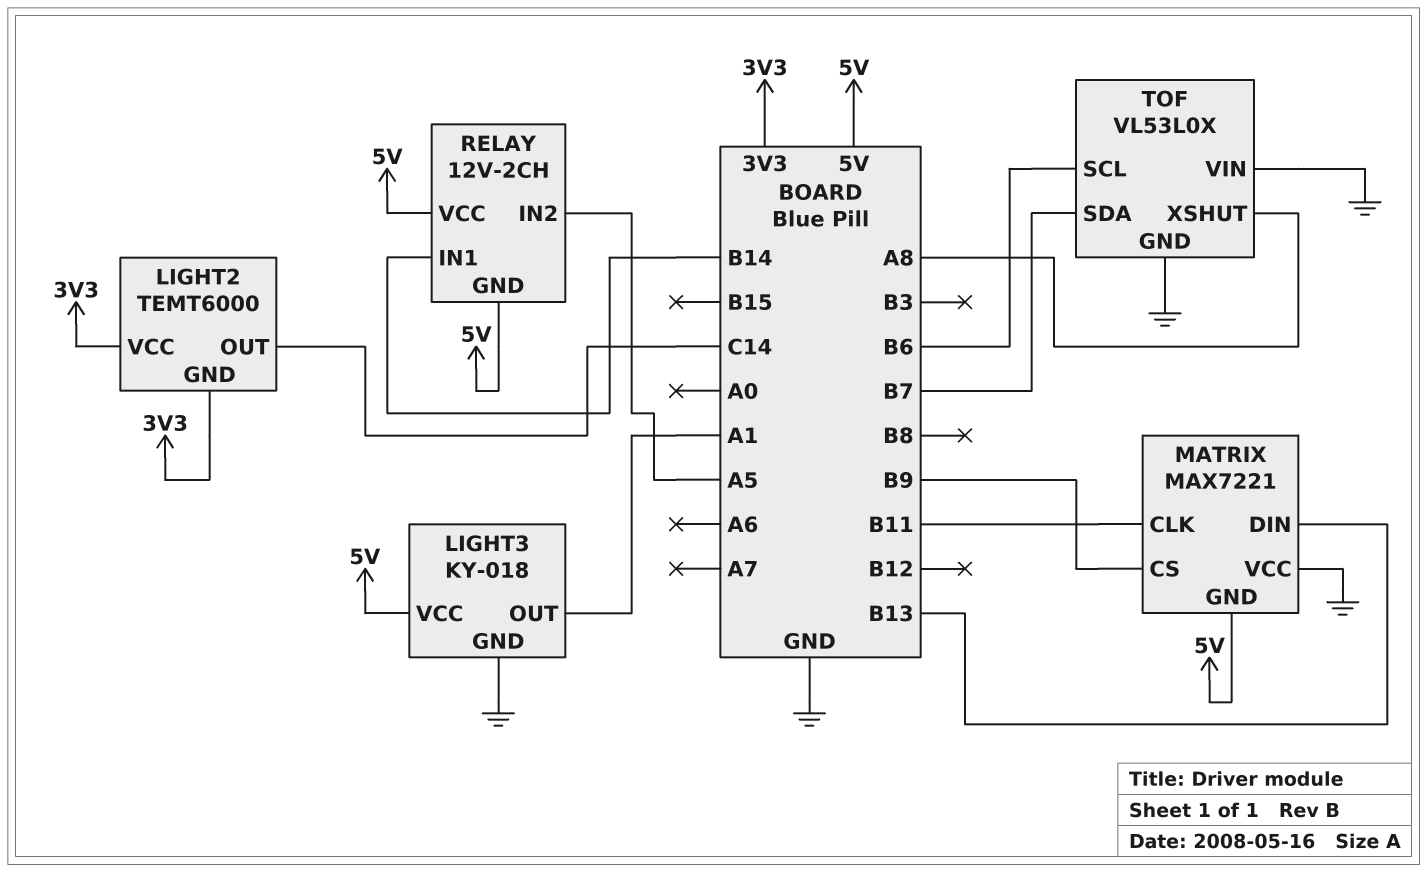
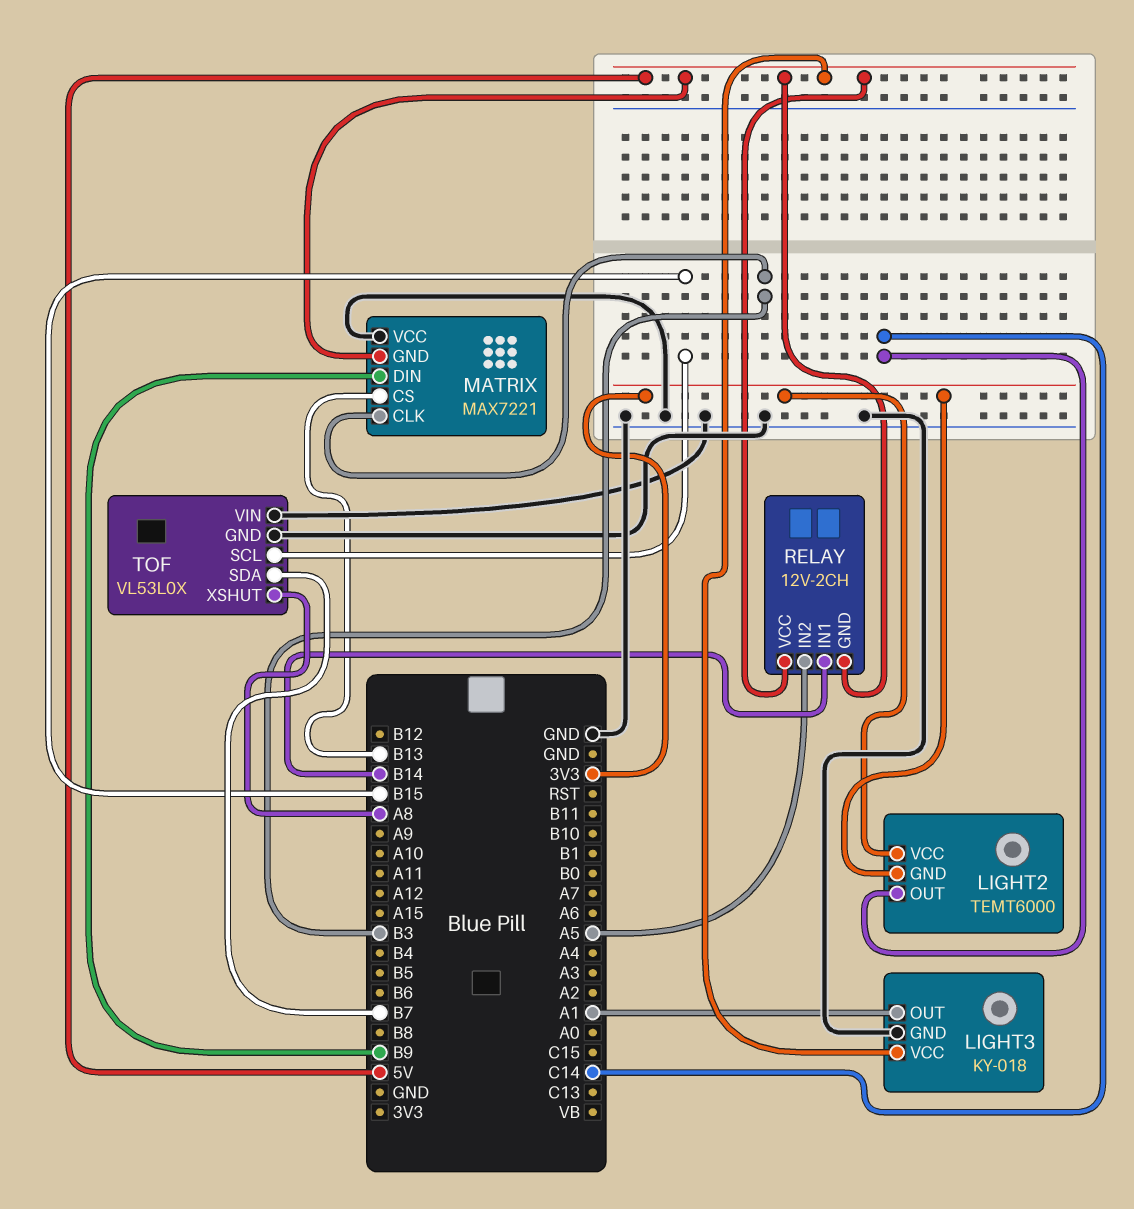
MATRIX pin CLK: B11 -> B3
MATRIX pin CS: B9 -> B13
MATRIX pin DIN: B13 -> B9
TOF pin SCL: B6 -> B15

